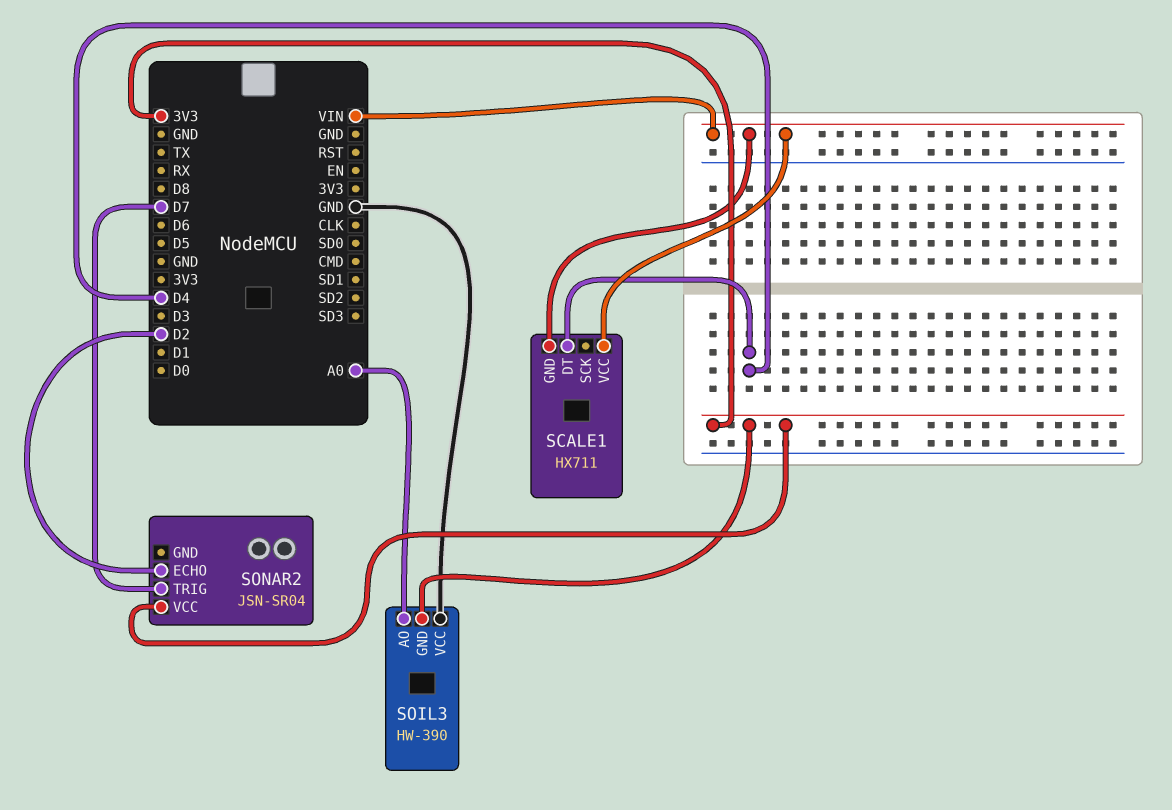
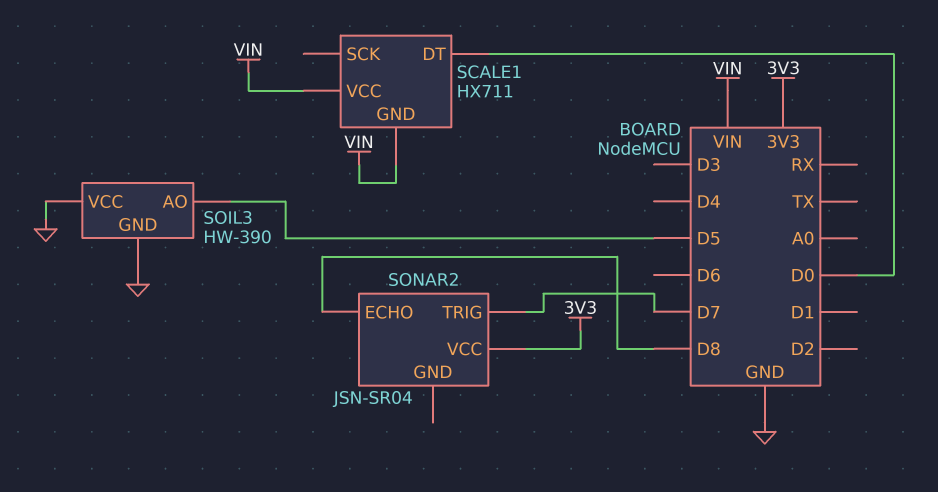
SCALE1 pin DT: D4 -> D0
SOIL3 pin AO: A0 -> D5
SOIL3 pin GND: 3V3 -> GND
SONAR2 pin ECHO: D2 -> D8

